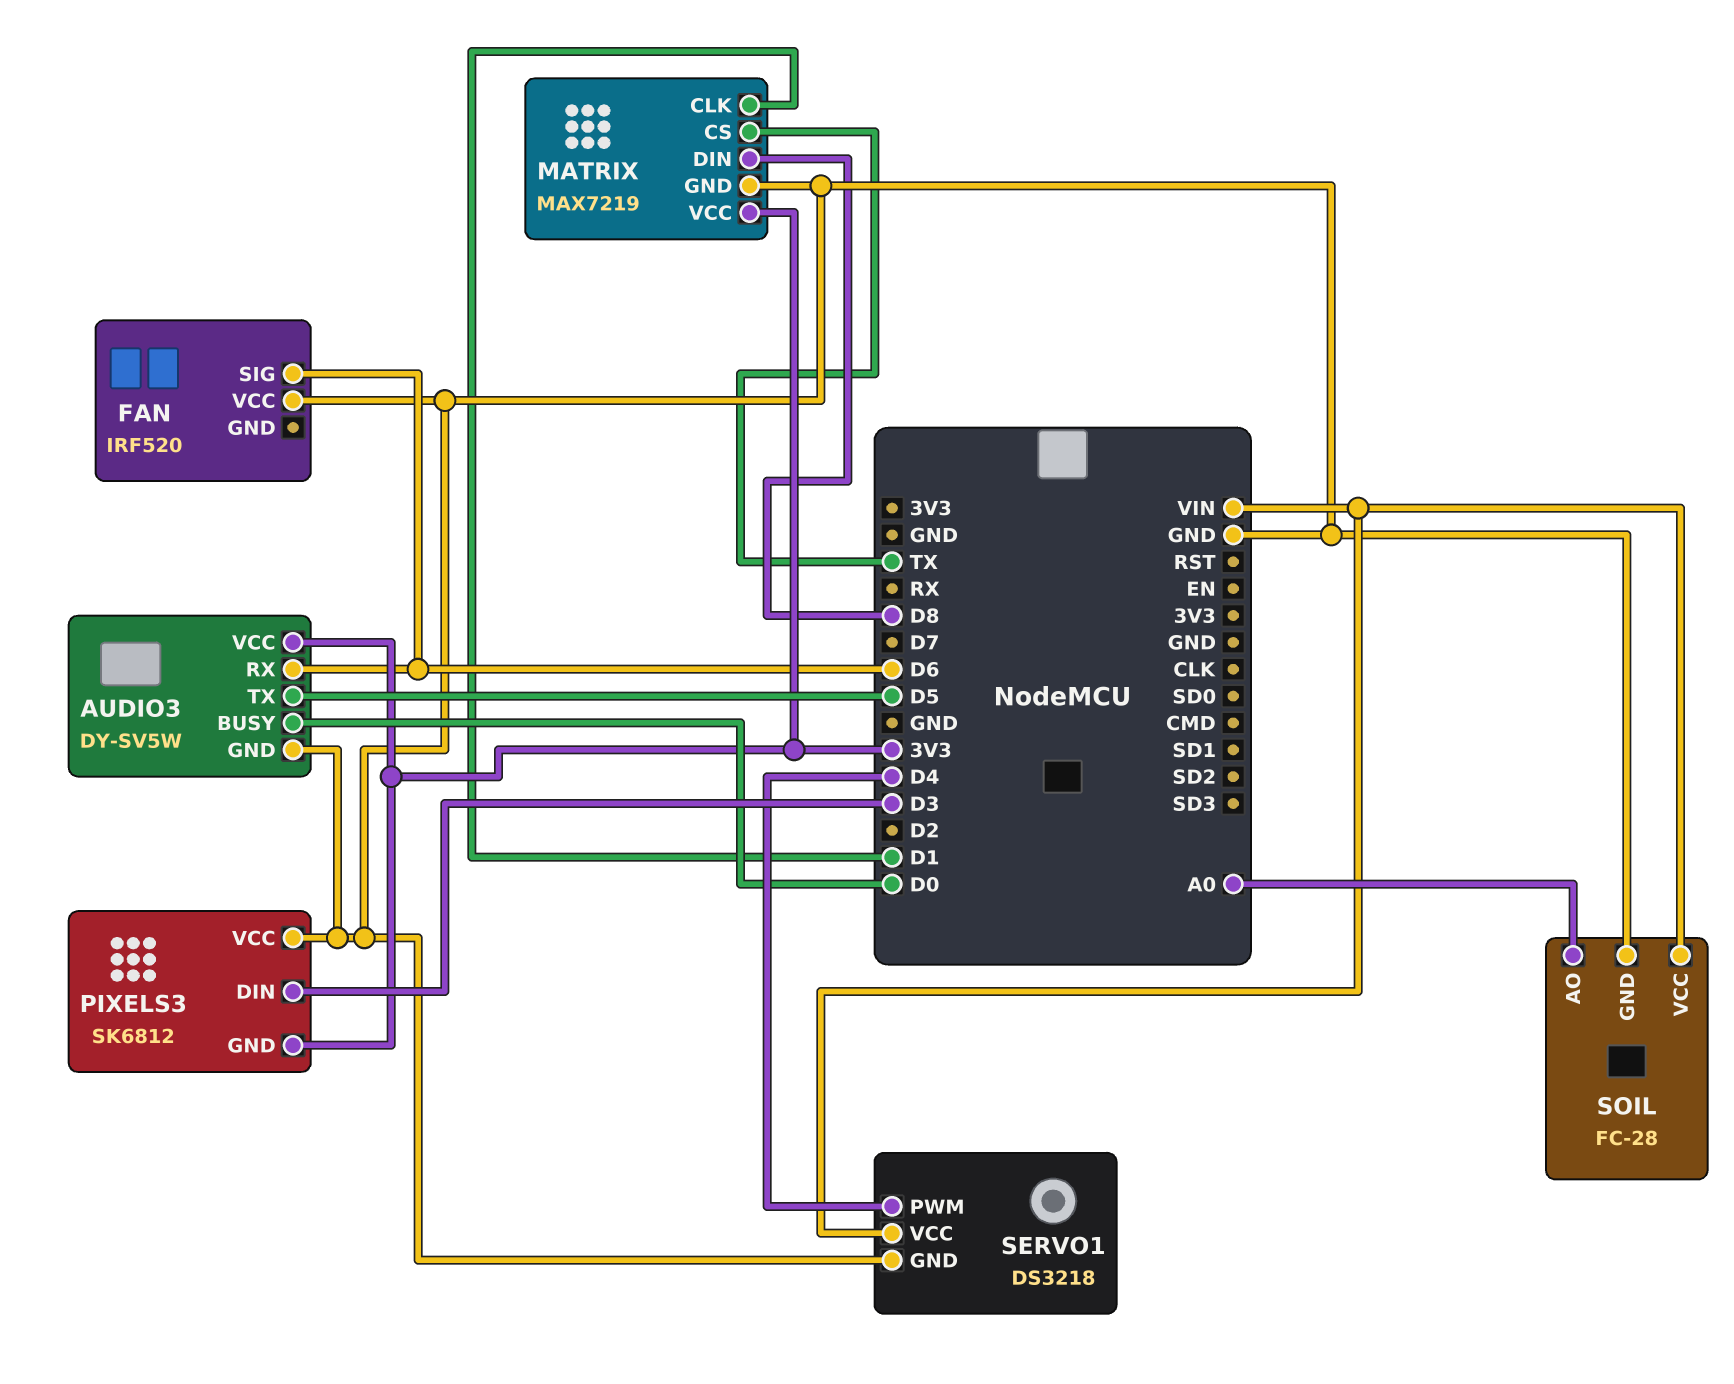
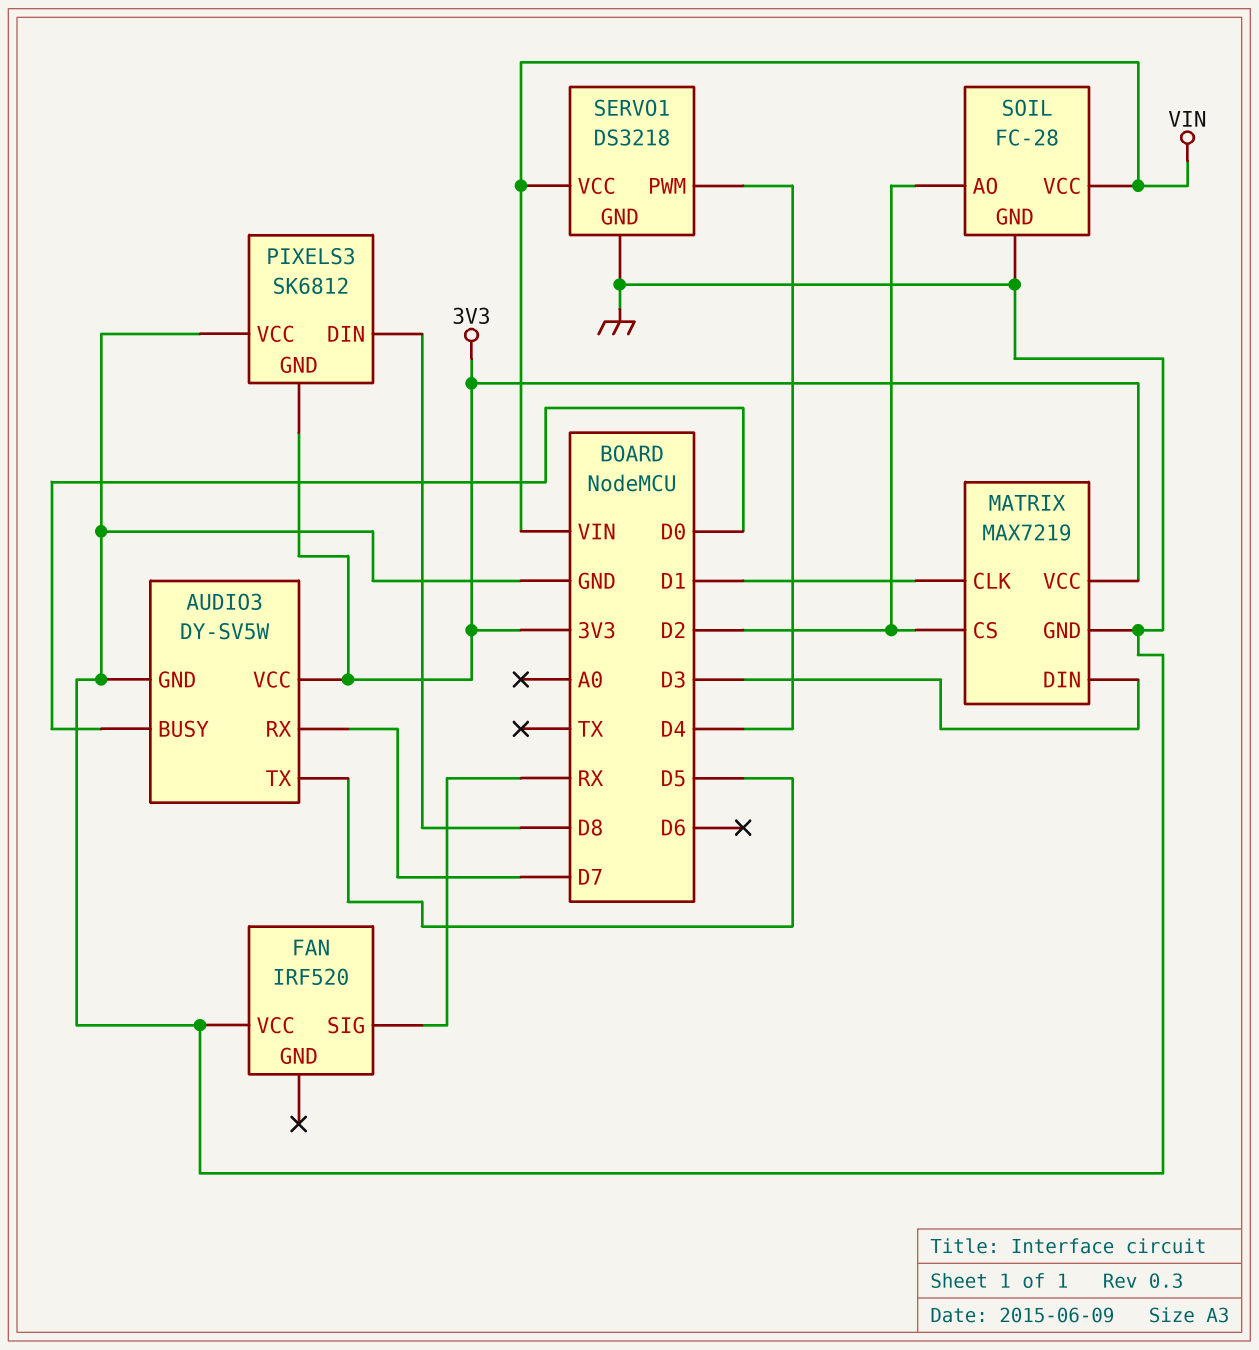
AUDIO3 pin RX: D6 -> D7
FAN pin SIG: D6 -> RX
MATRIX pin CS: TX -> D2
MATRIX pin DIN: D8 -> D3
PIXELS3 pin DIN: D3 -> D8
SOIL pin AO: A0 -> D2

